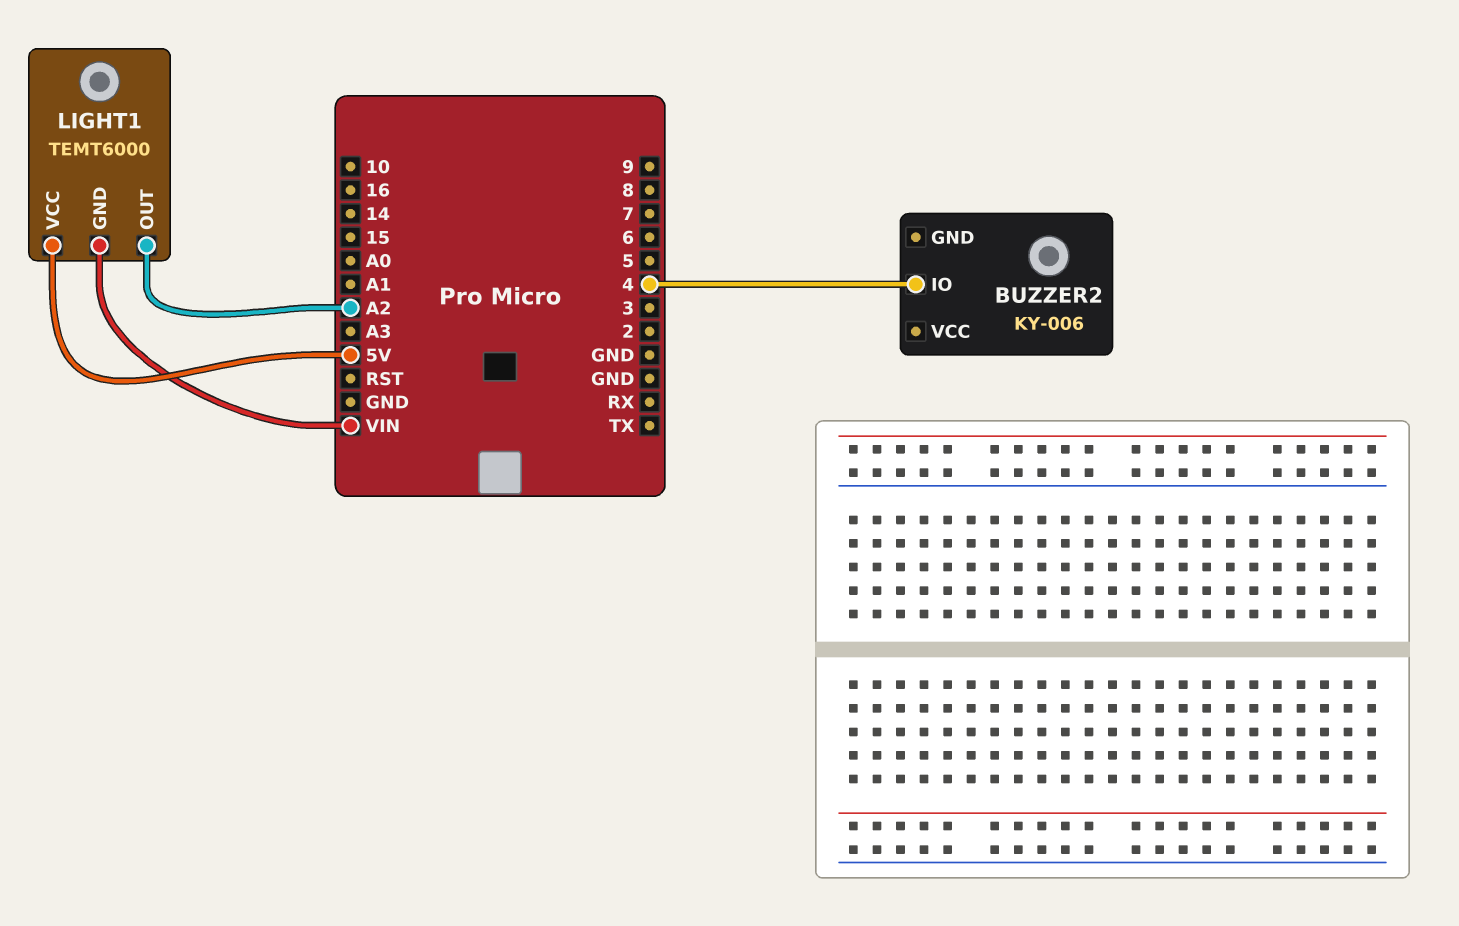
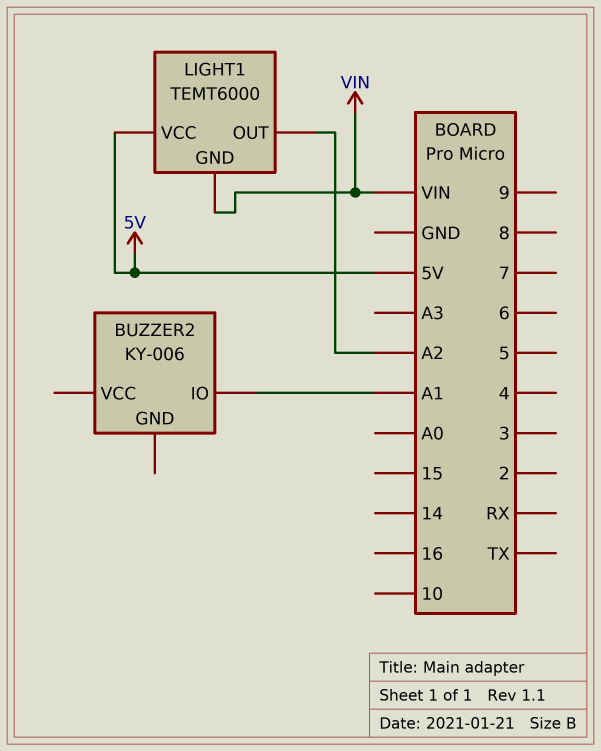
BUZZER2 pin IO: 4 -> A1

